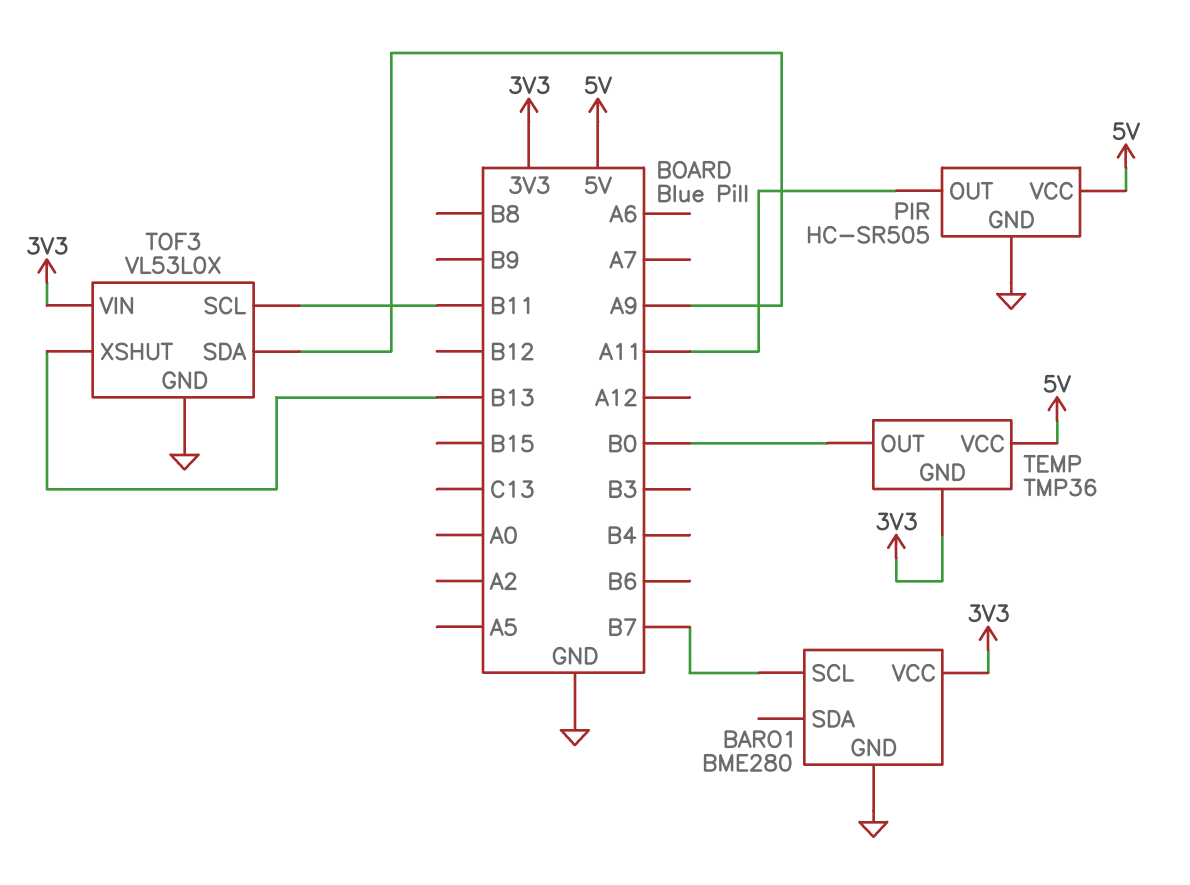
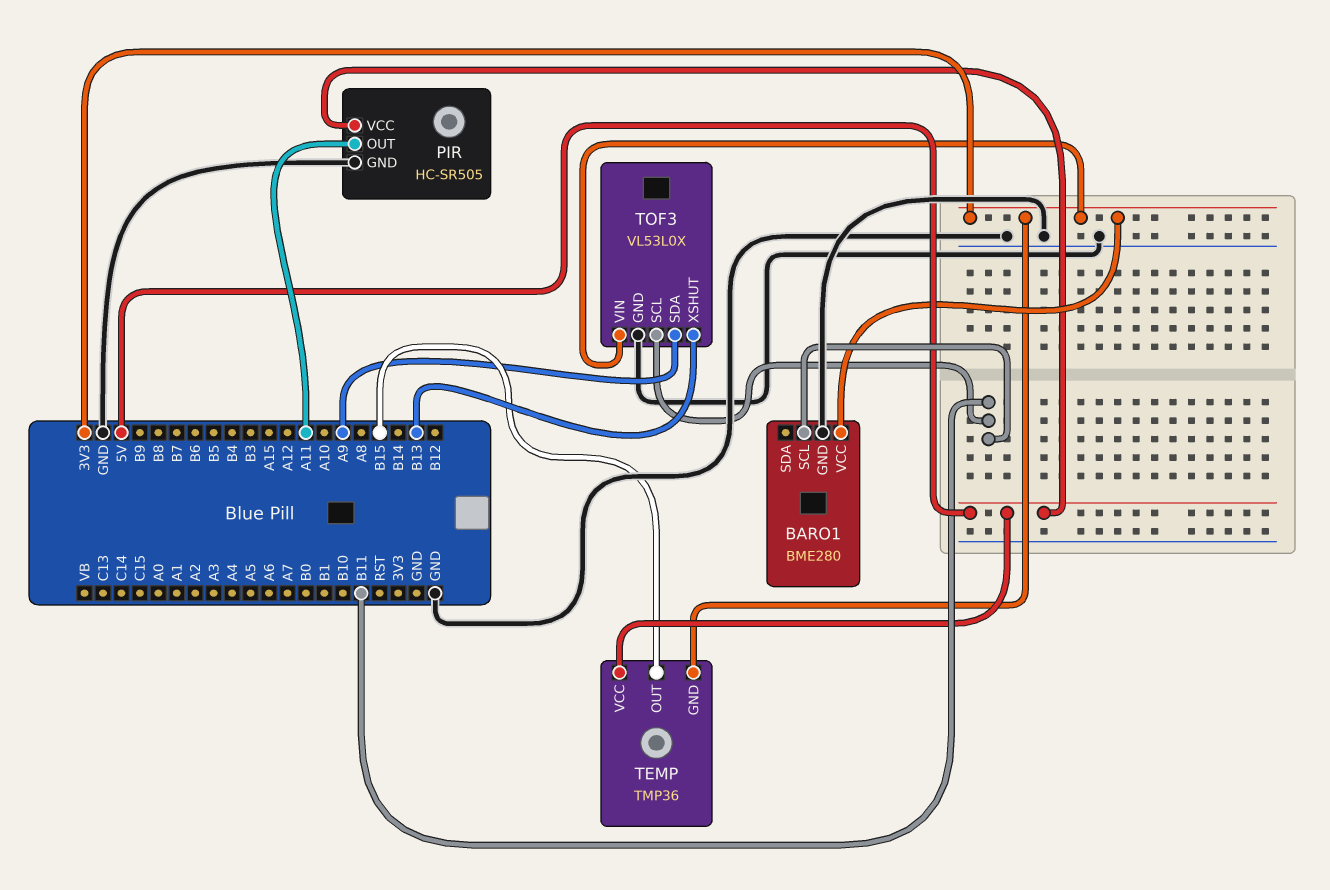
BARO1 pin SCL: B7 -> B11
TEMP pin OUT: B0 -> B15

